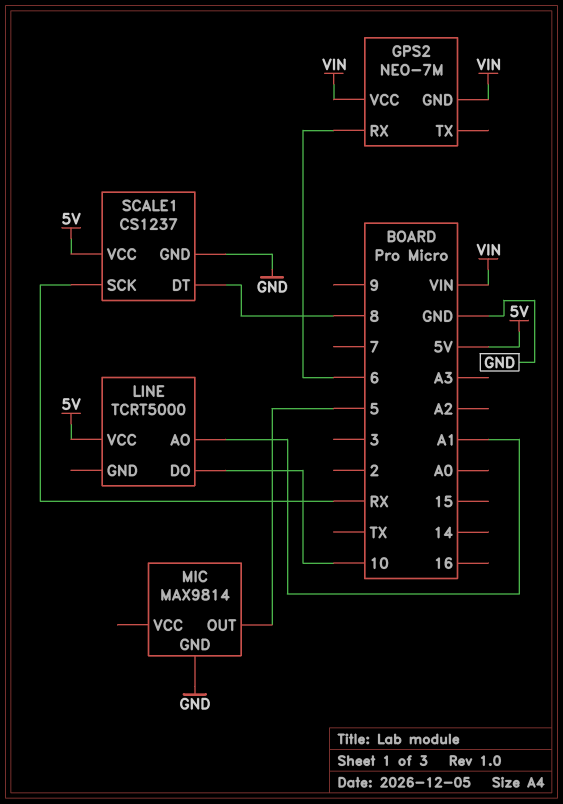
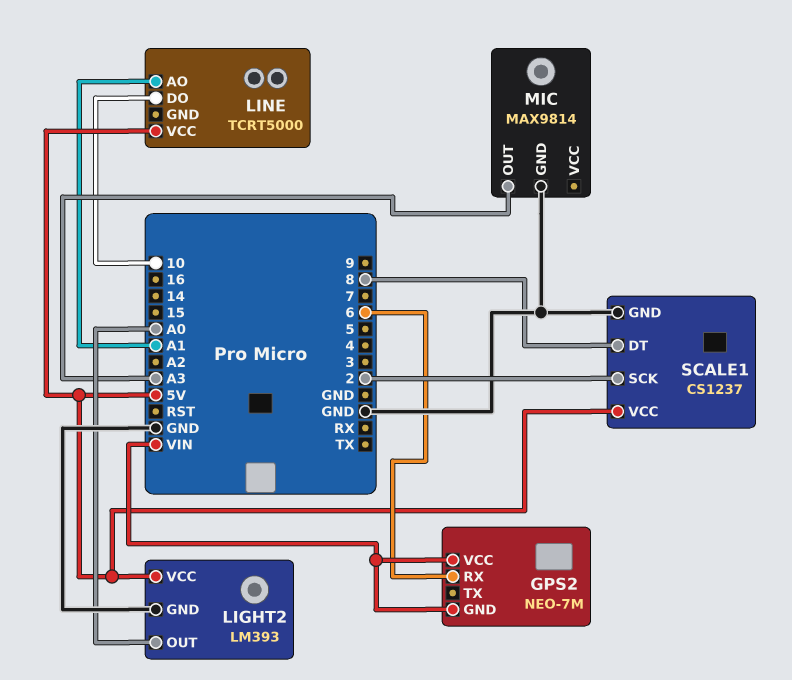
LIGHT2: none -> LM393
LIGHT2 pin GND: none -> GND
LIGHT2 pin OUT: none -> A0
LIGHT2 pin VCC: none -> 5V
MIC pin OUT: 5 -> A3
SCALE1 pin SCK: RX -> 2

